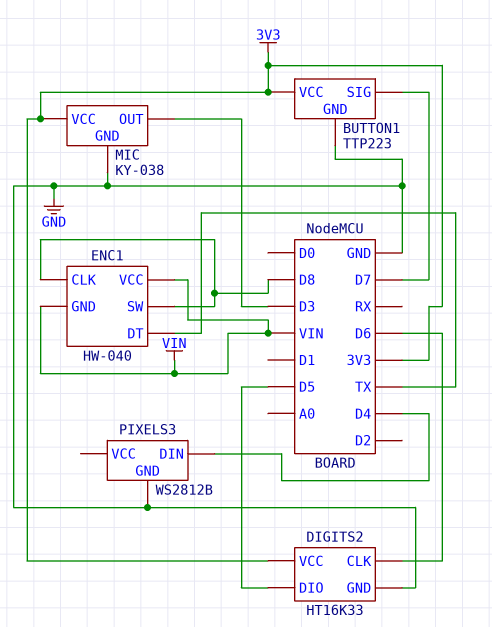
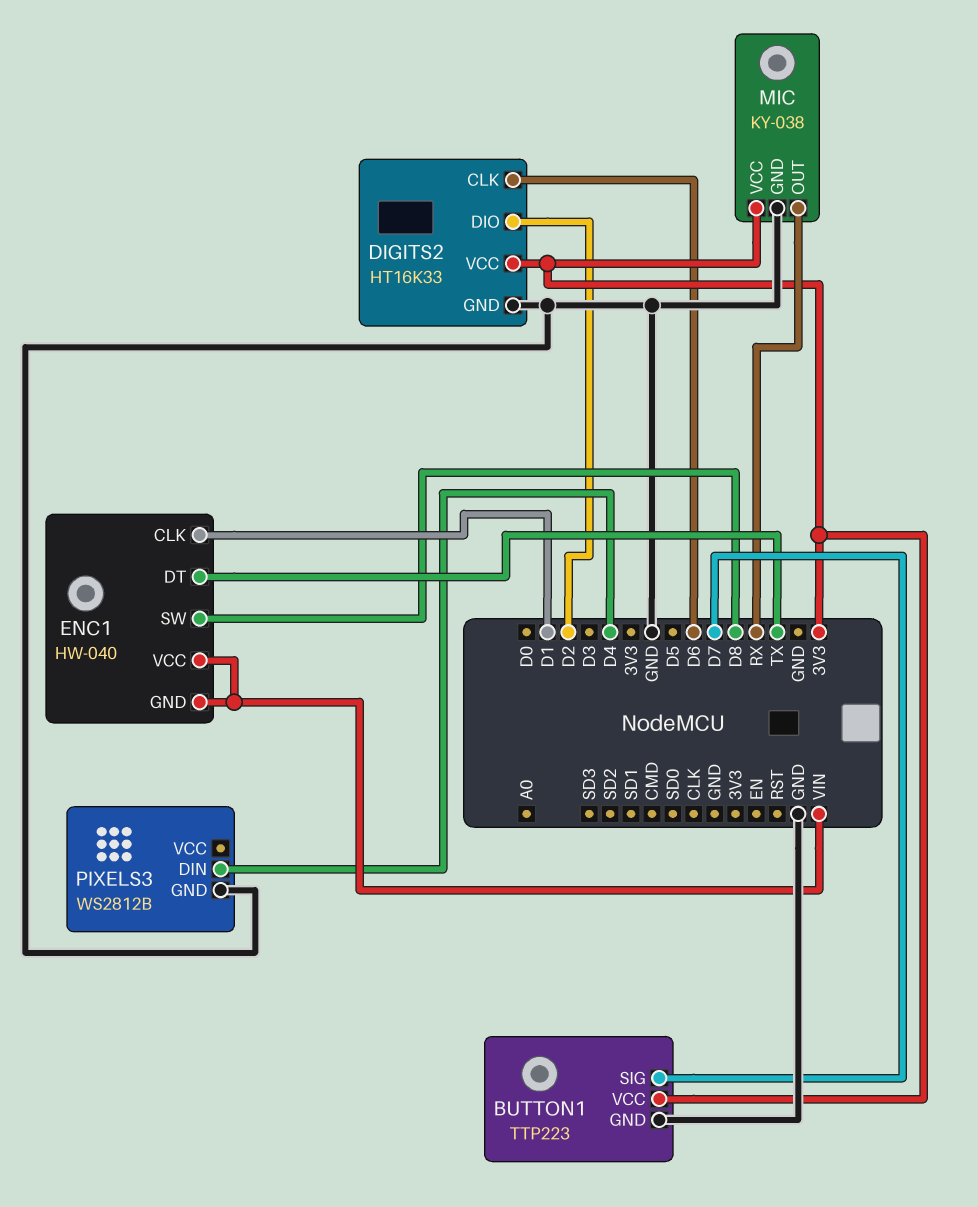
DIGITS2 pin DIO: D5 -> D2
ENC1 pin CLK: D8 -> D1
MIC pin OUT: D3 -> RX

